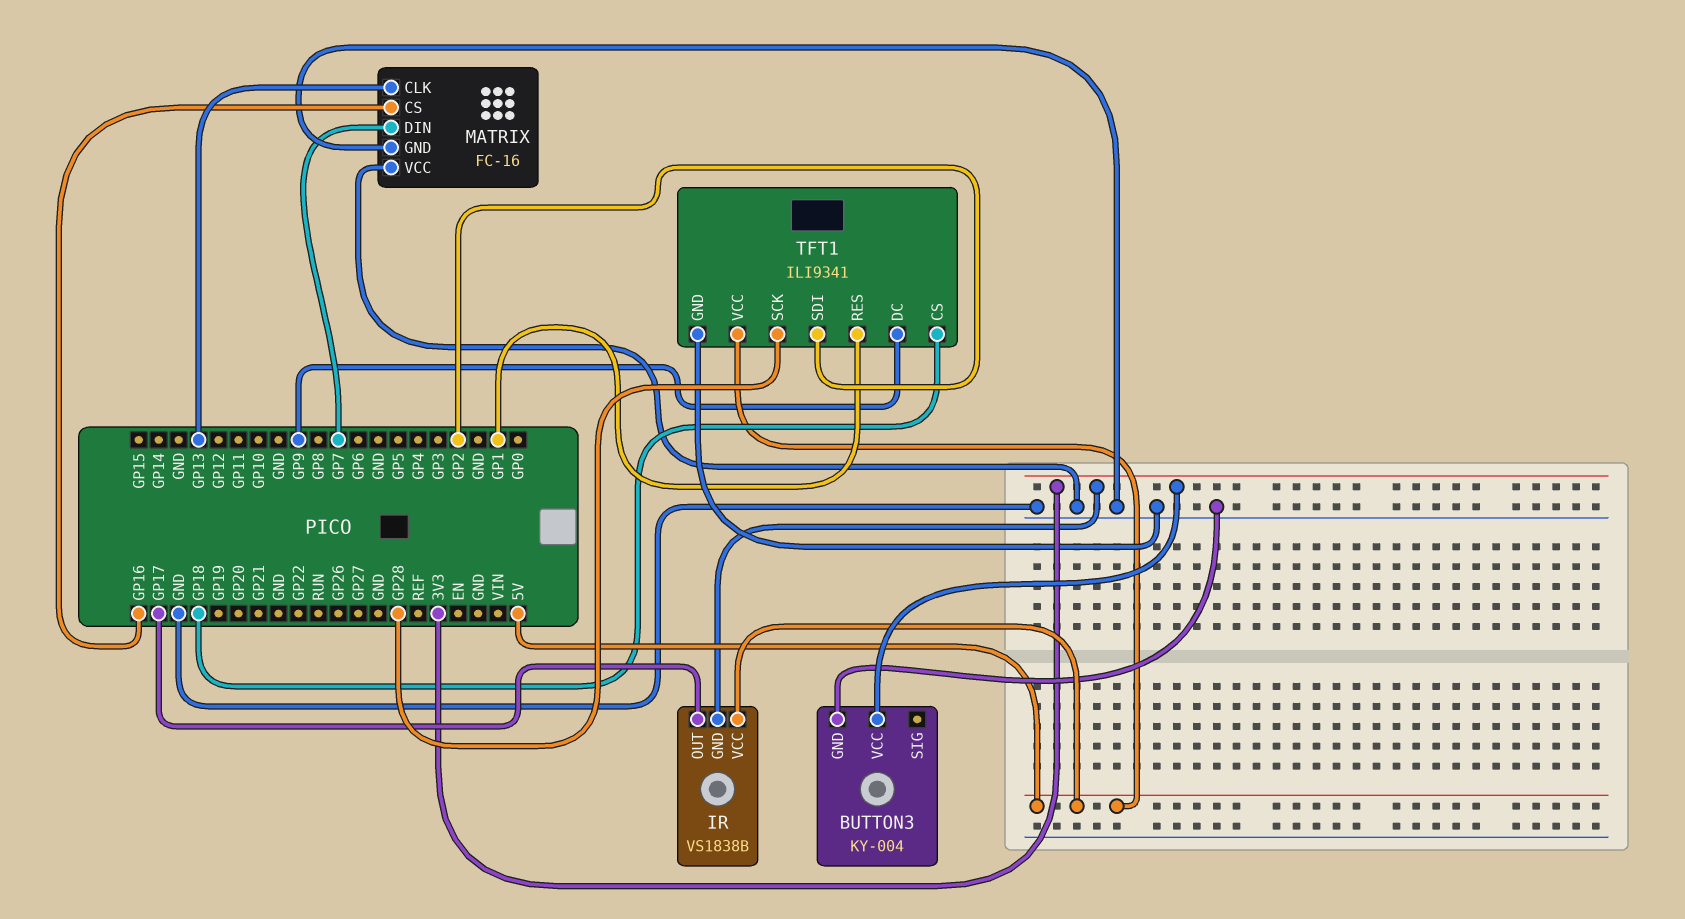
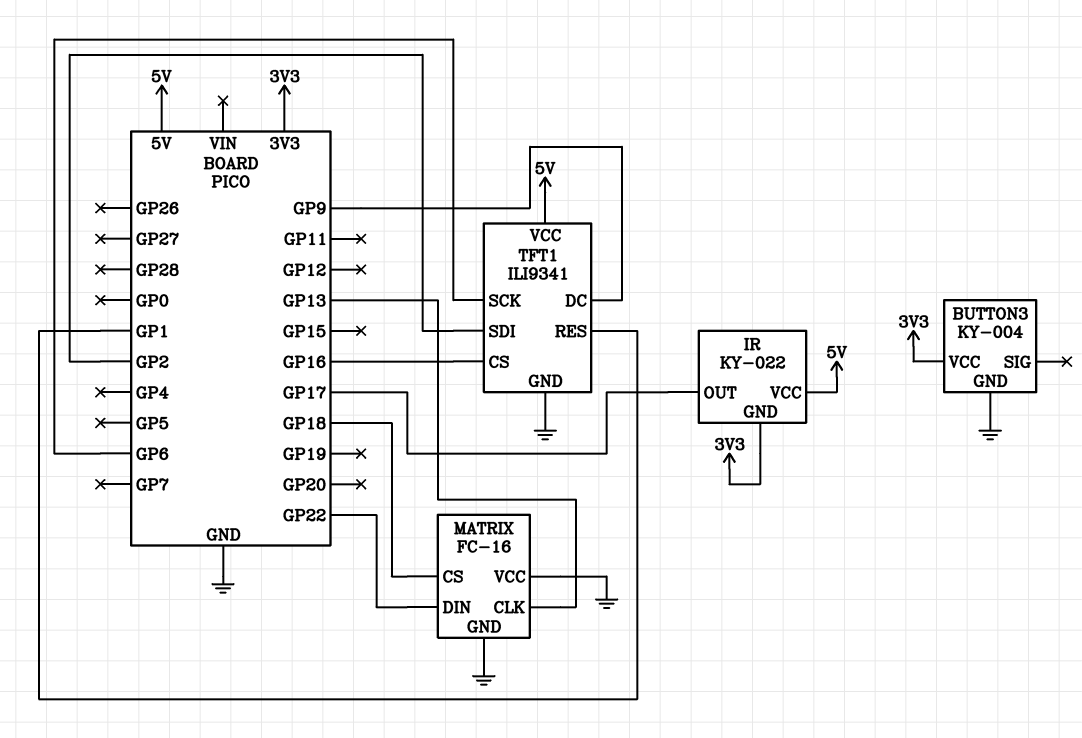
IR: VS1838B -> KY-022
MATRIX pin CS: GP16 -> GP18
MATRIX pin DIN: GP7 -> GP22
TFT1 pin CS: GP18 -> GP16
TFT1 pin SCK: GP28 -> GP6

